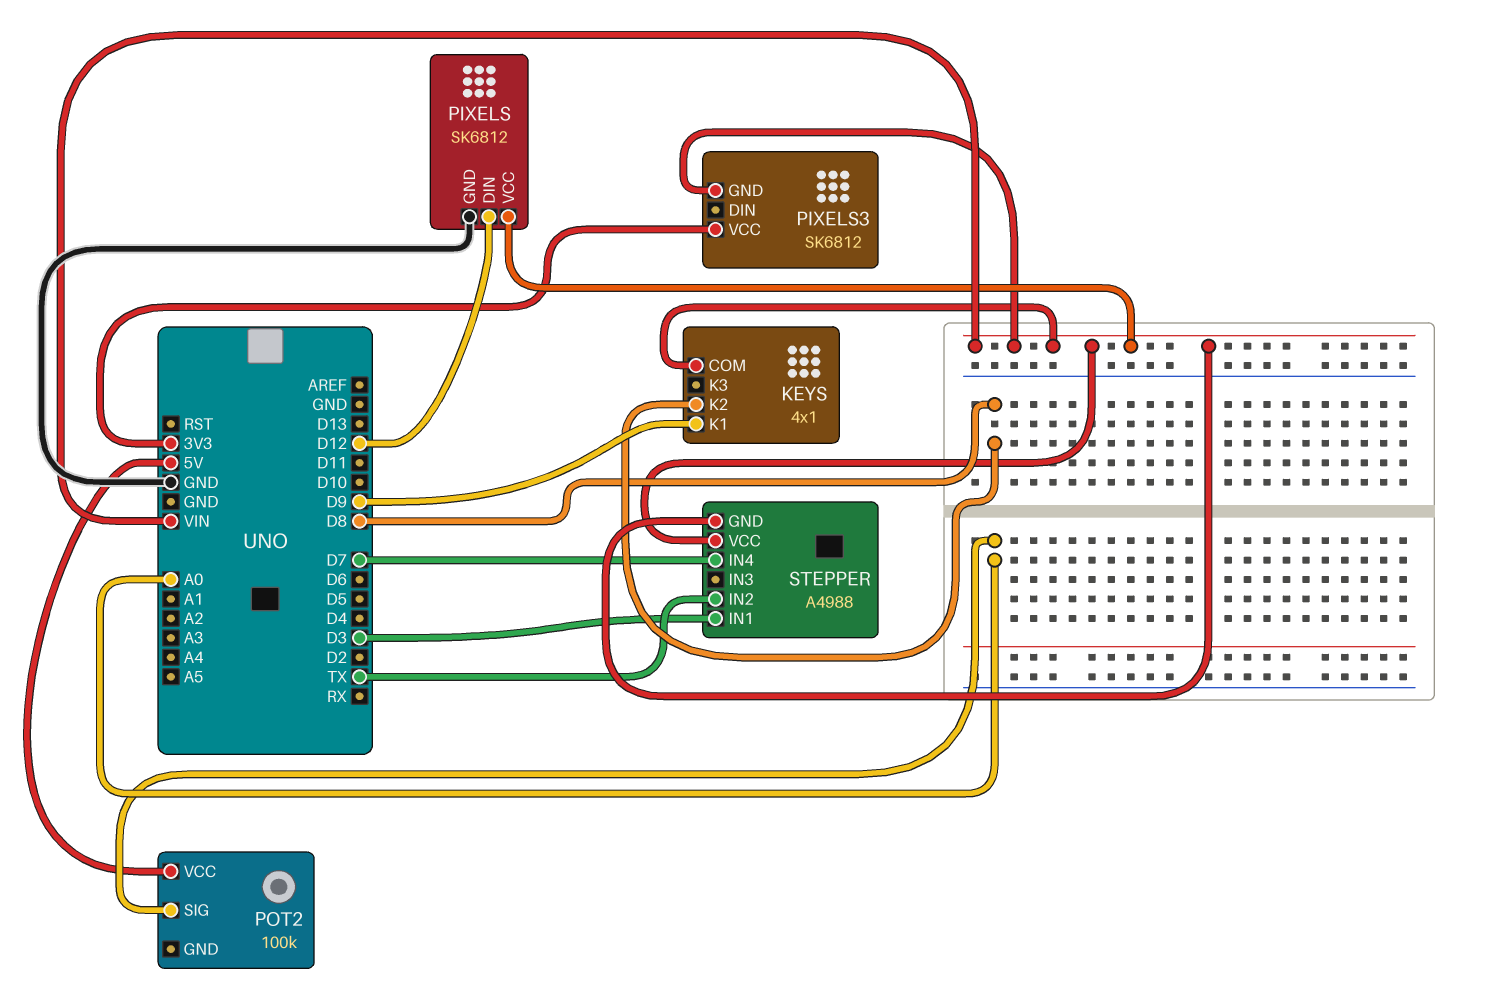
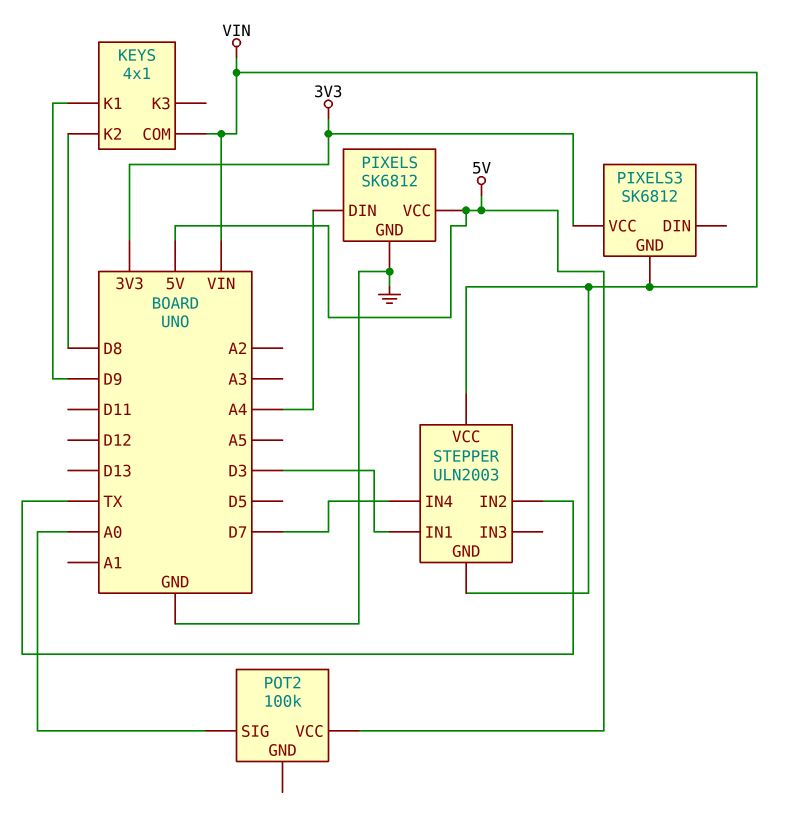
PIXELS pin DIN: D12 -> A4
PIXELS pin VCC: VIN -> 5V
STEPPER: A4988 -> ULN2003

